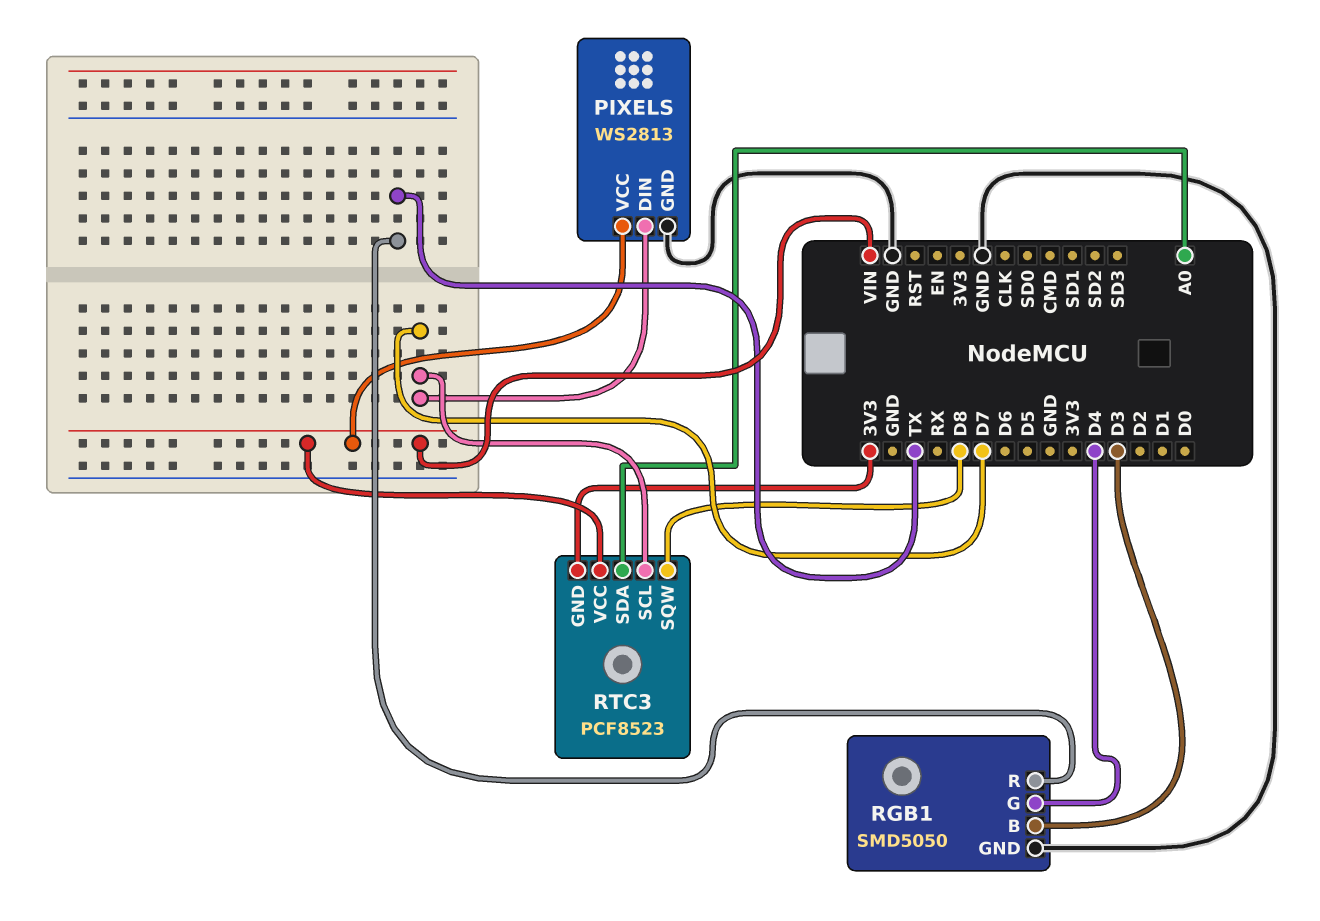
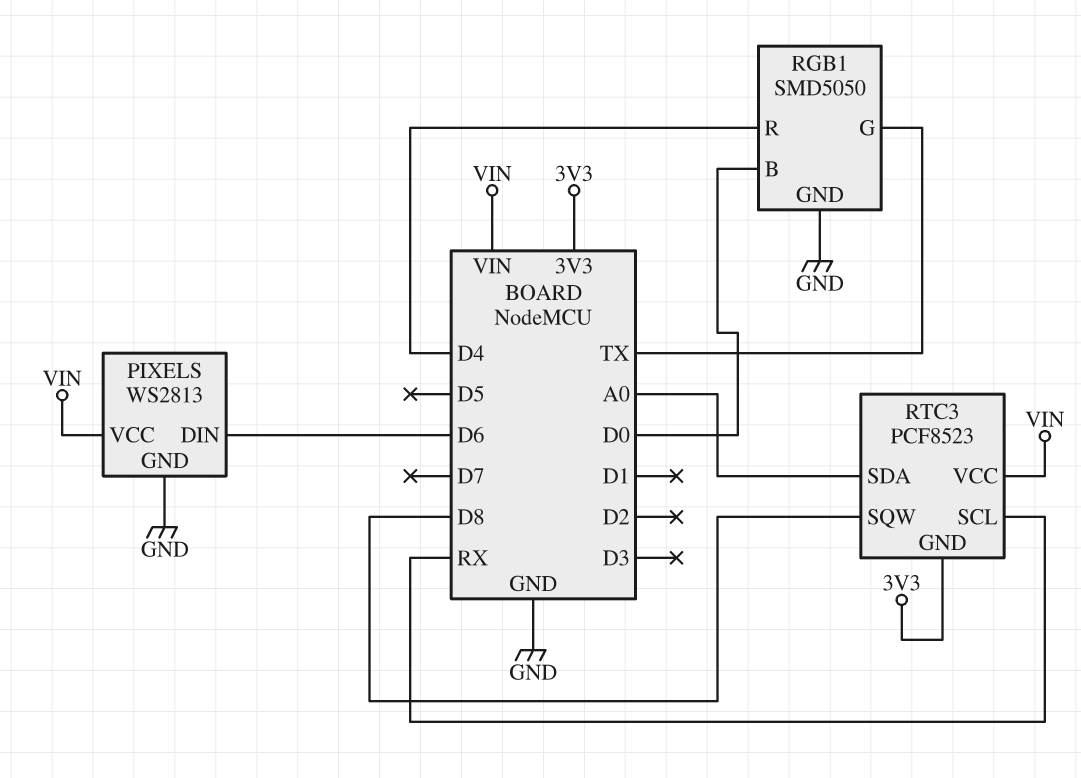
PIXELS pin DIN: D7 -> D6
RGB1 pin B: D3 -> D0
RGB1 pin G: D4 -> TX
RGB1 pin R: TX -> D4
RTC3 pin SCL: D7 -> RX

